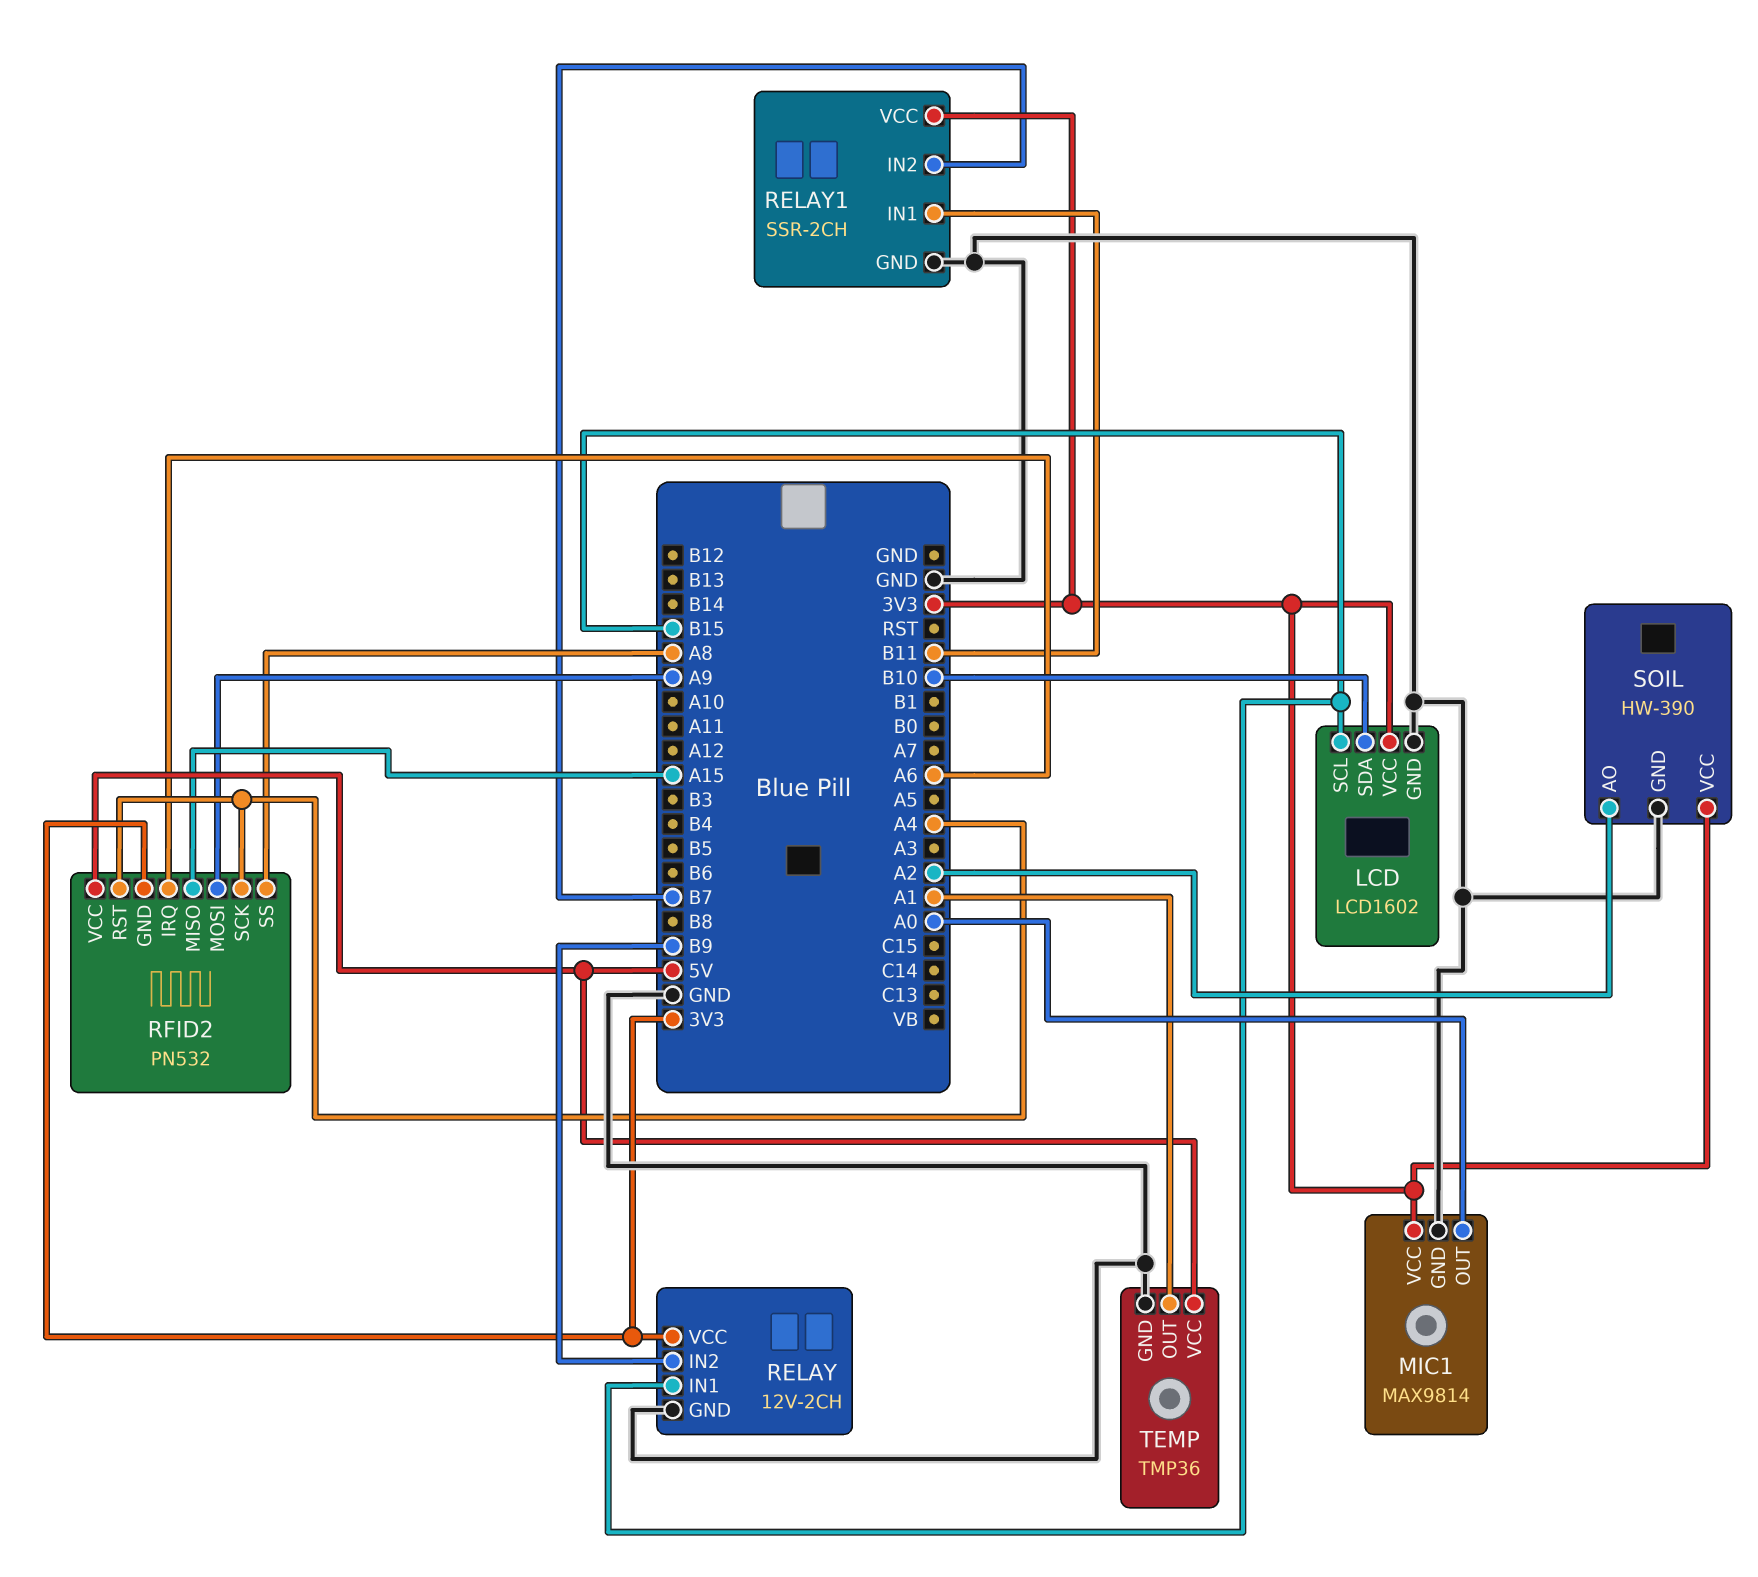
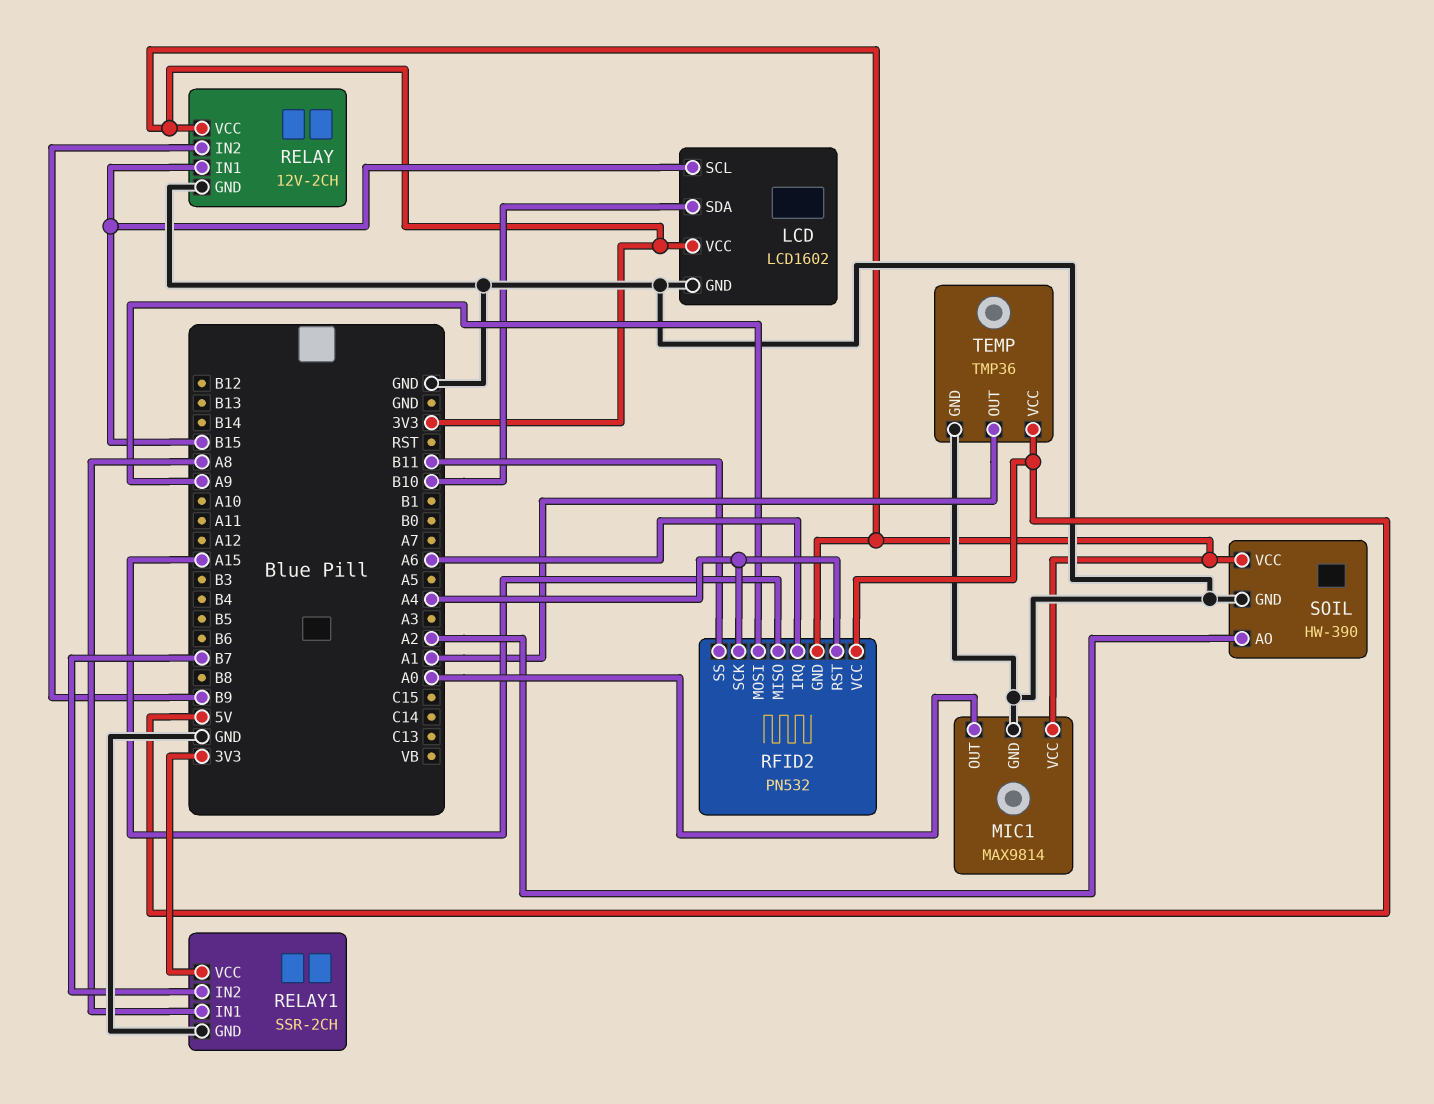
RELAY1 pin IN1: B11 -> A8
RFID2 pin SS: A8 -> B11

